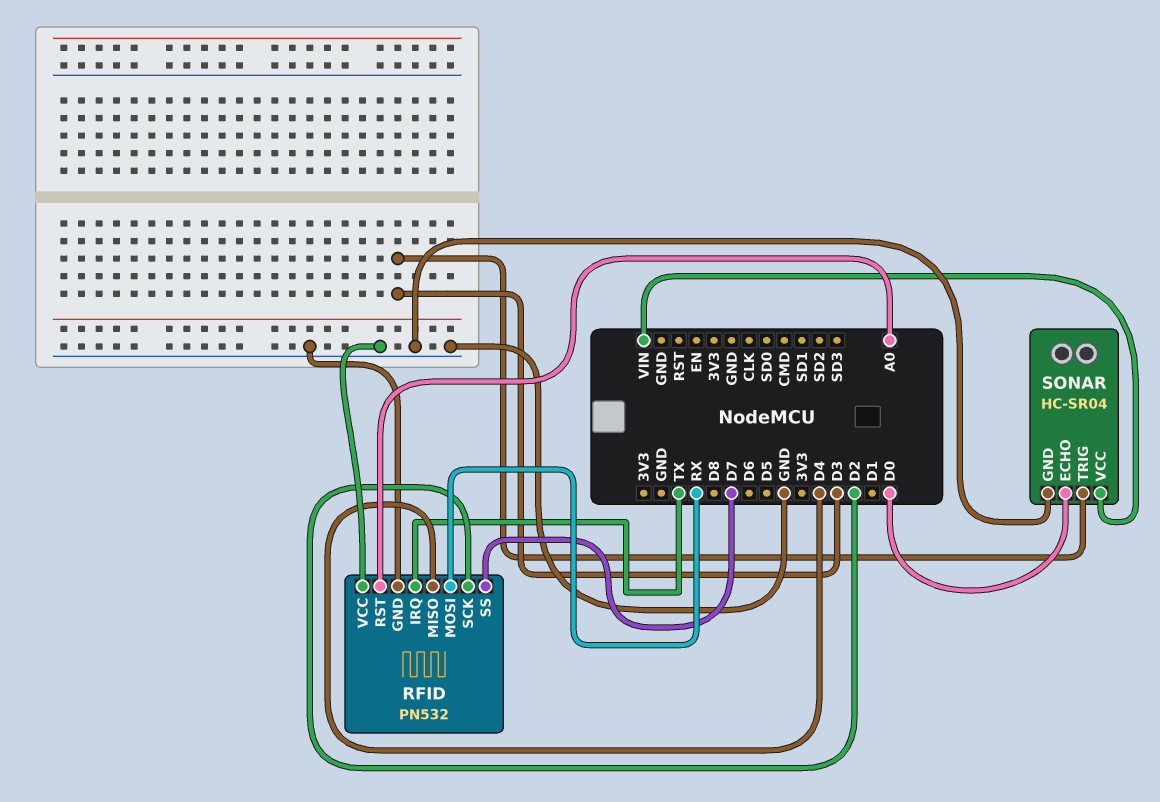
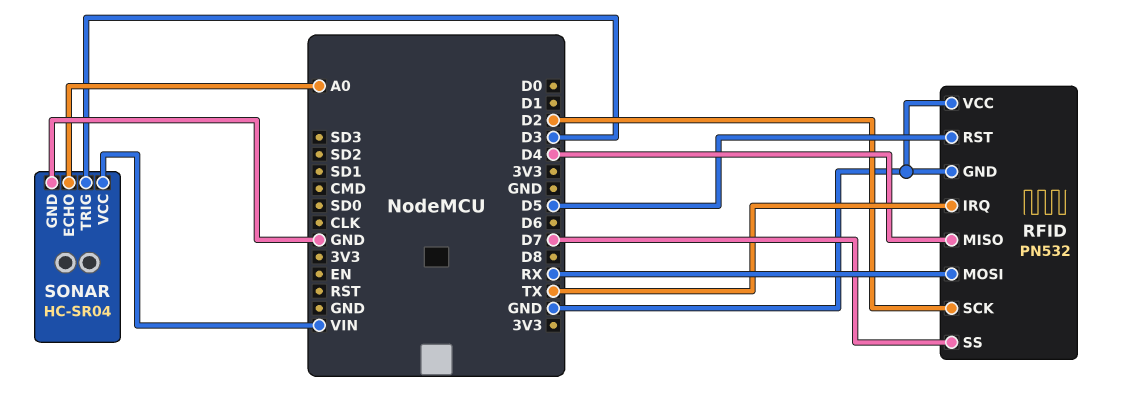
RFID pin RST: A0 -> D5
SONAR pin ECHO: D0 -> A0

